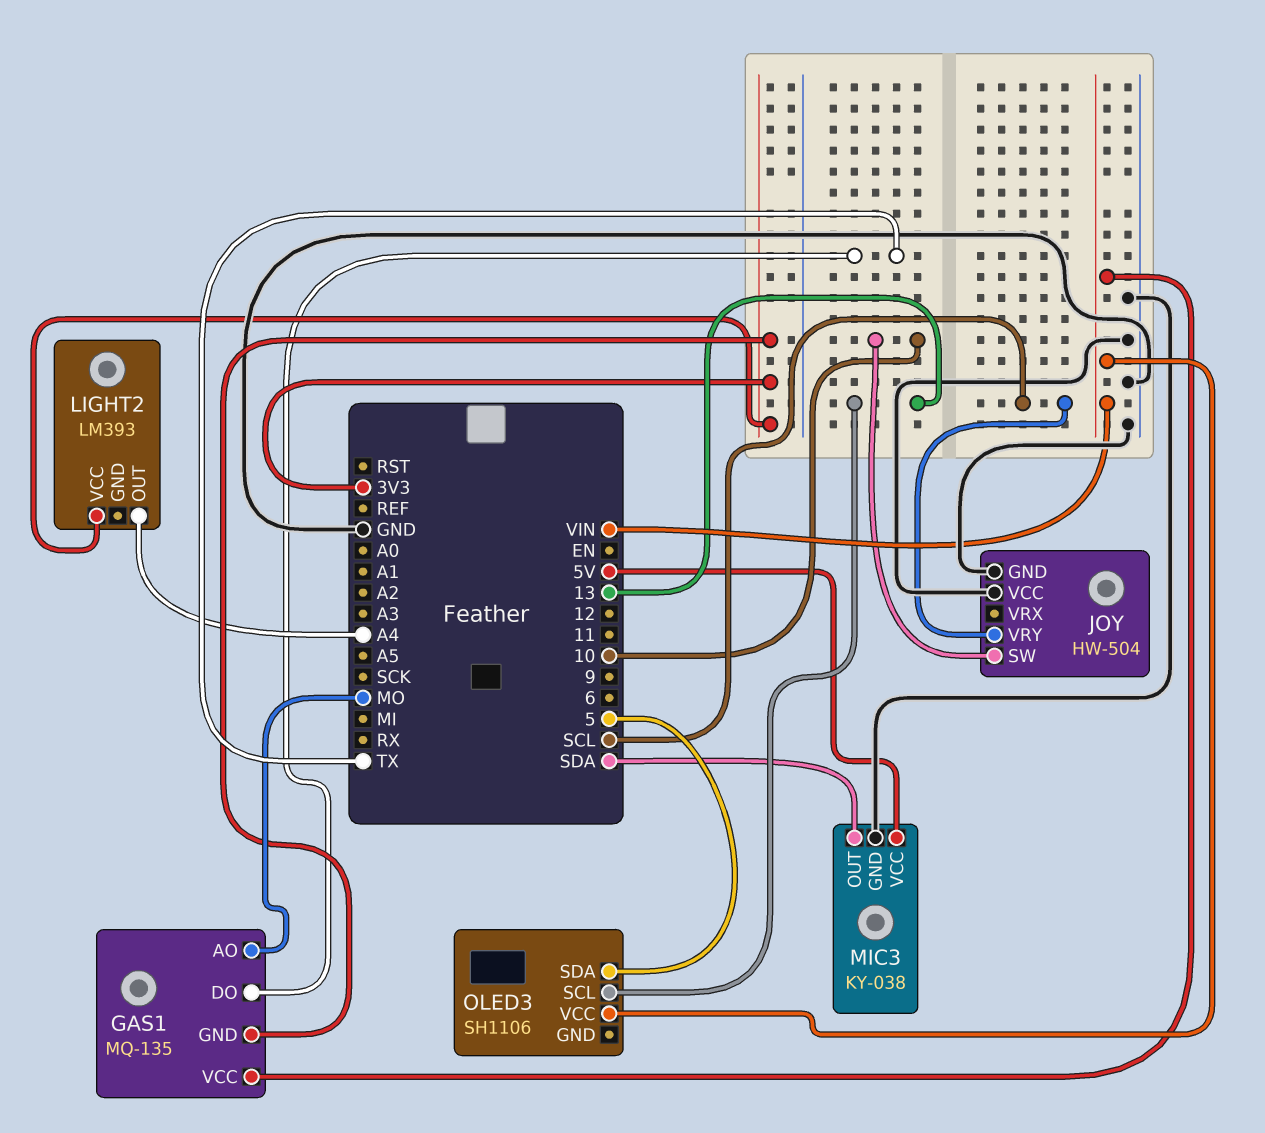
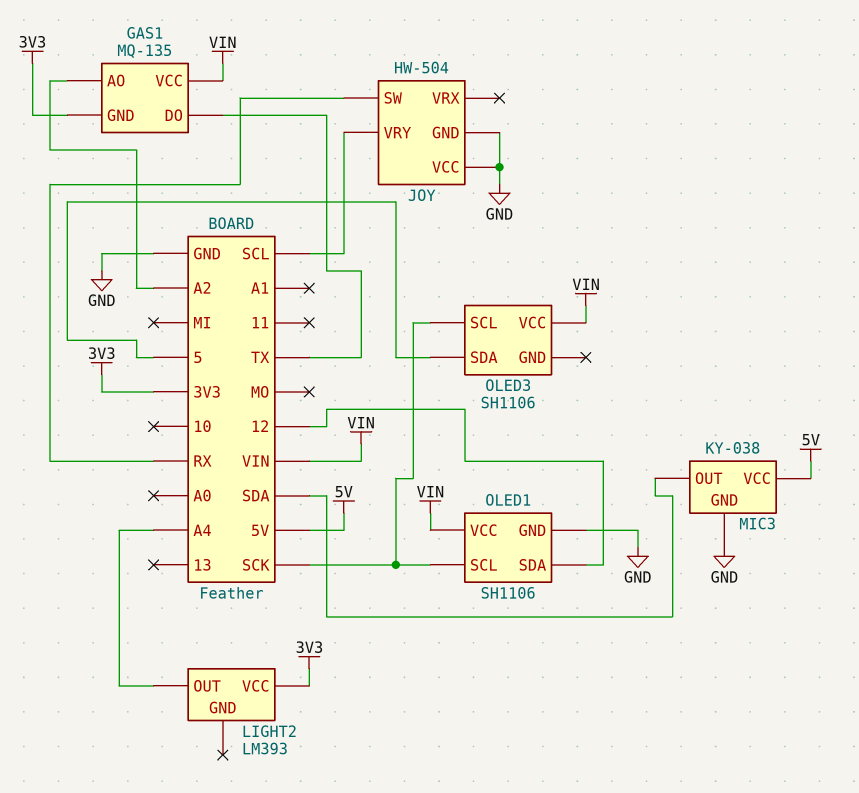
GAS1 pin AO: MO -> A2
JOY pin SW: 10 -> RX
OLED1: none -> SH1106
OLED1 pin GND: none -> GND
OLED1 pin SCL: none -> SCK
OLED1 pin SDA: none -> 12
OLED1 pin VCC: none -> VIN
OLED3 pin SCL: 13 -> SCK

